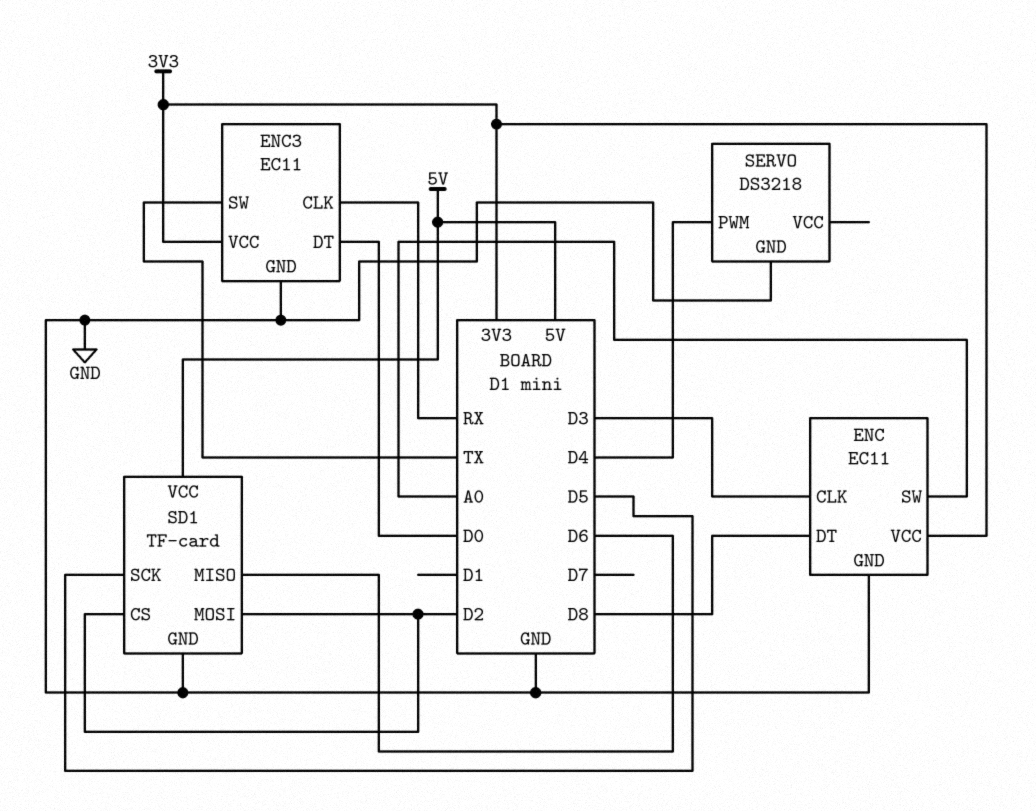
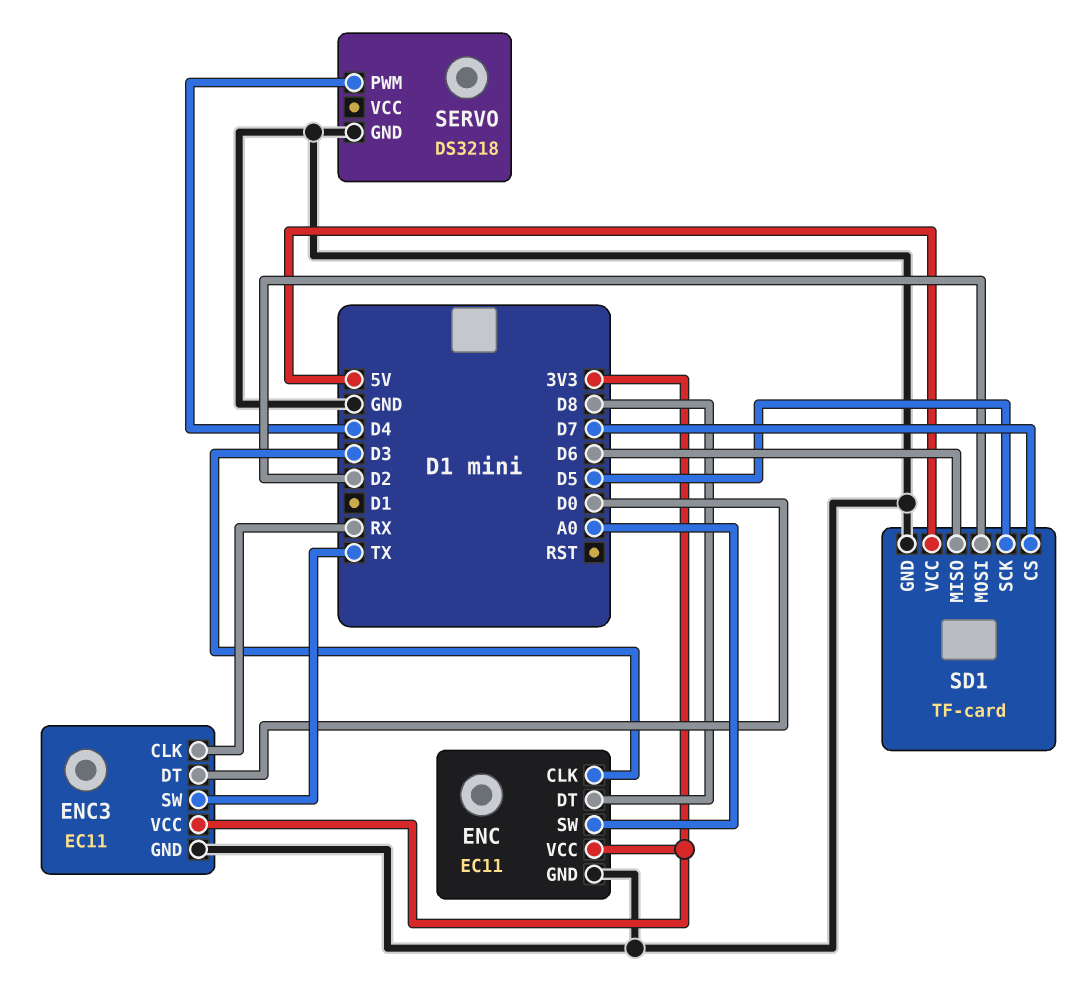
SD1 pin CS: D2 -> D7

